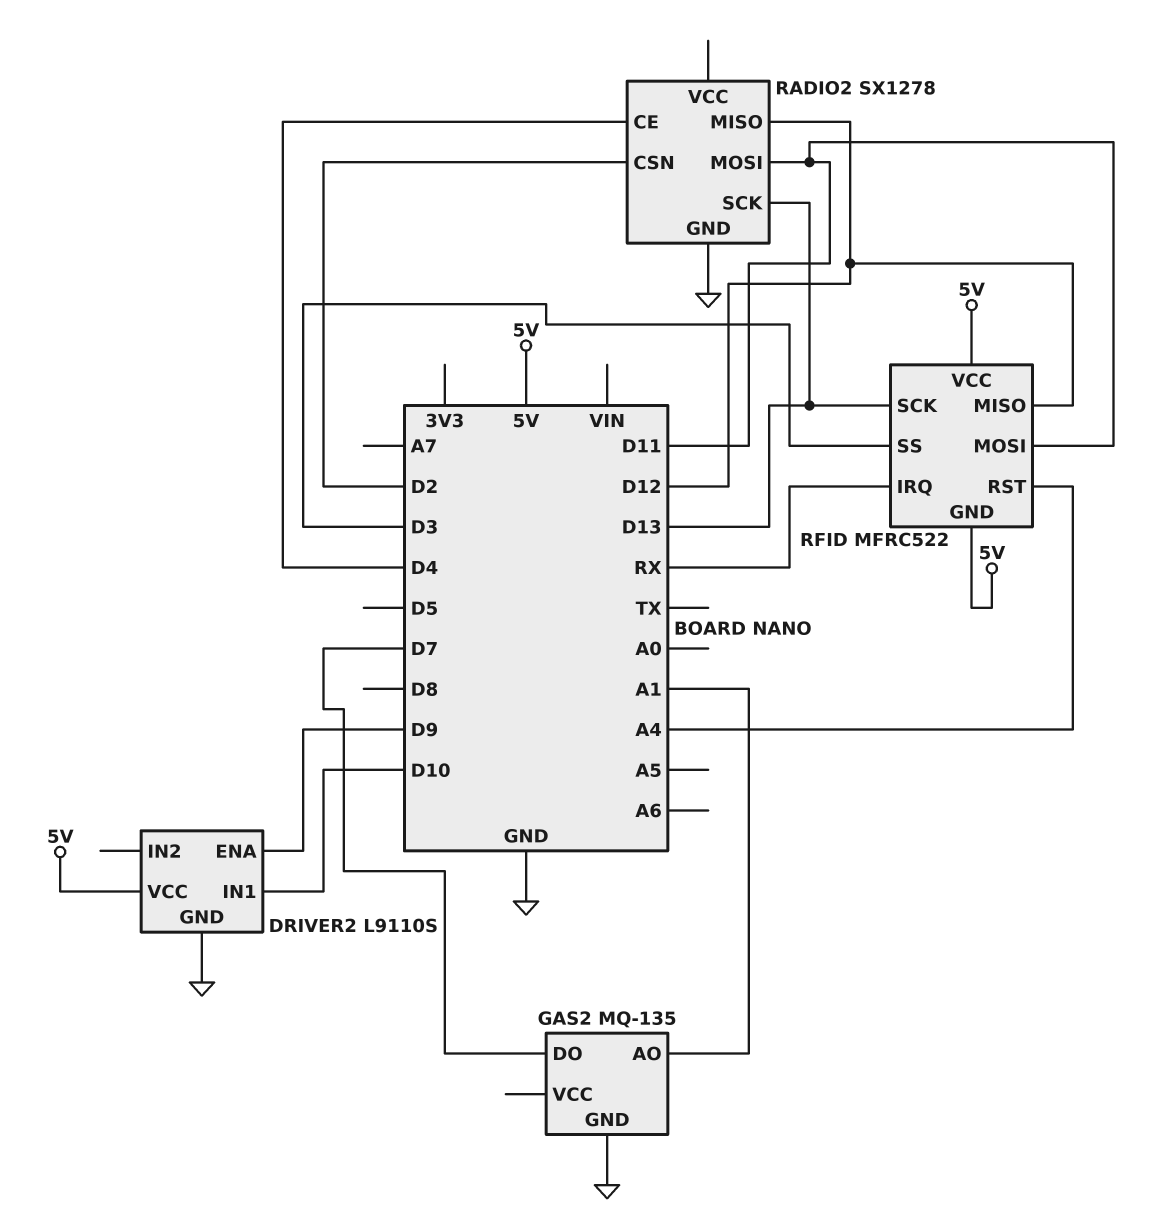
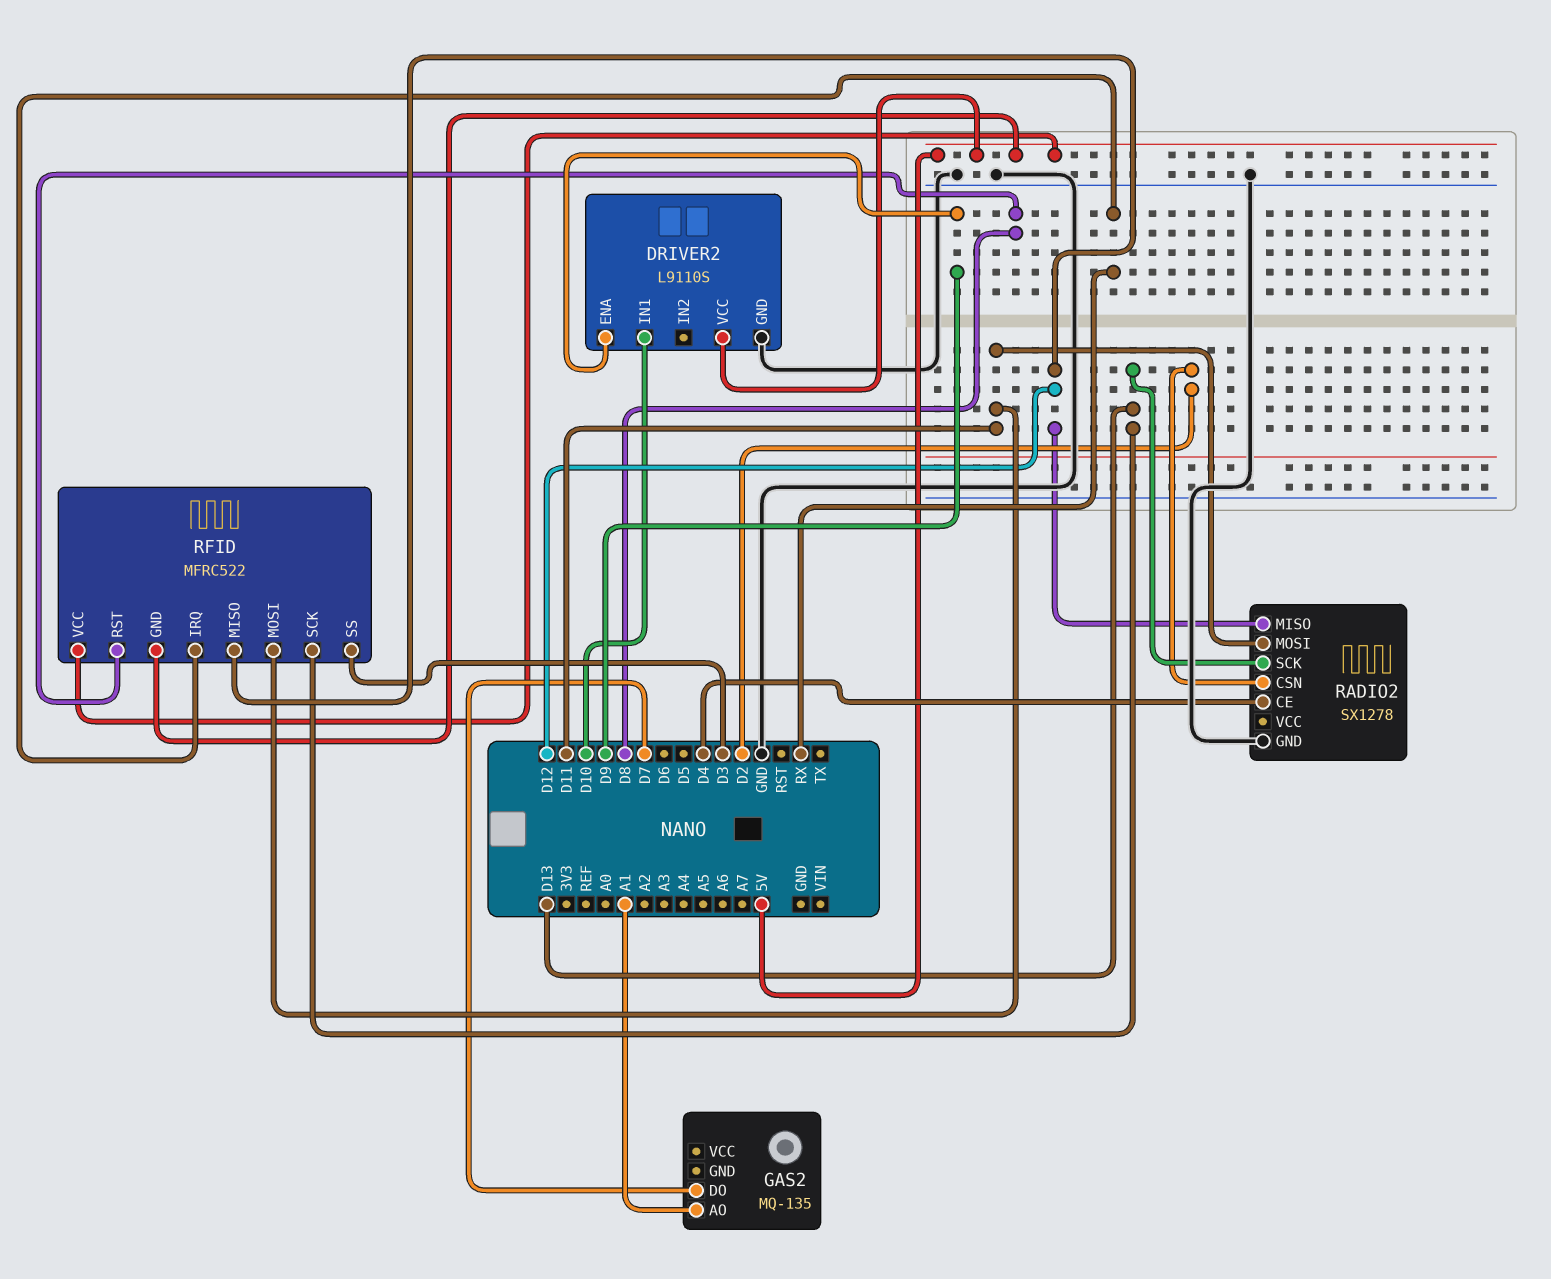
GAS2 pin GND: GND -> none
RFID pin RST: A4 -> D8

